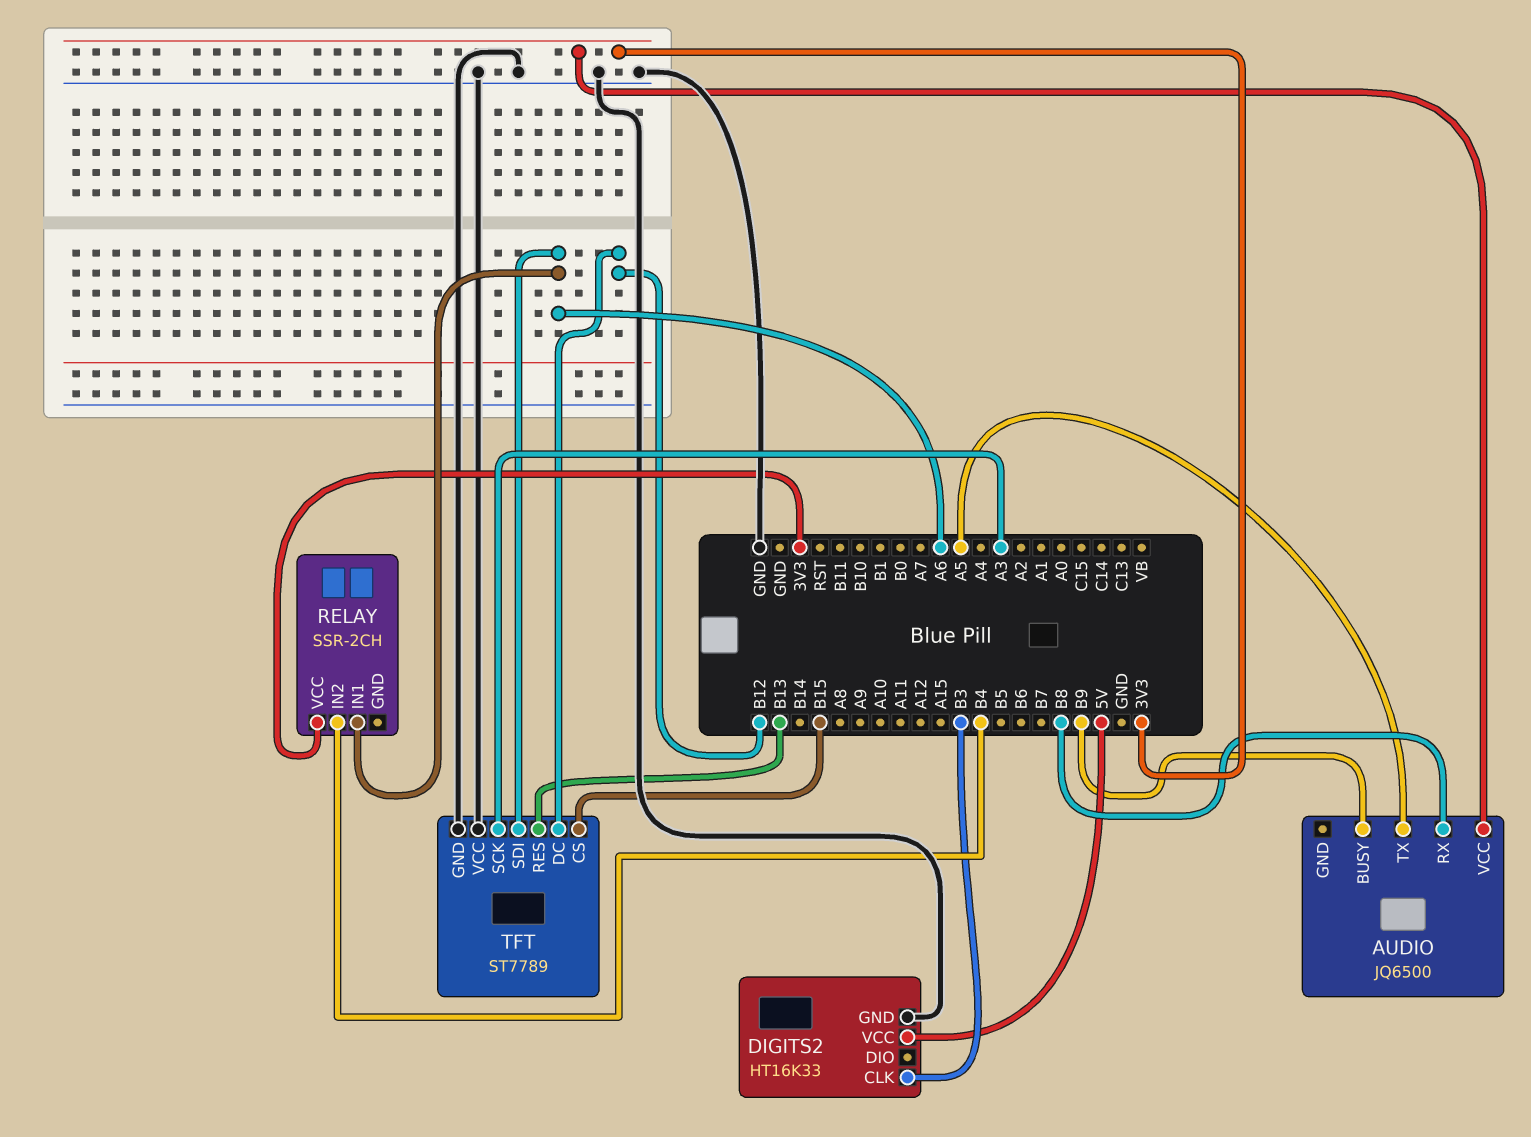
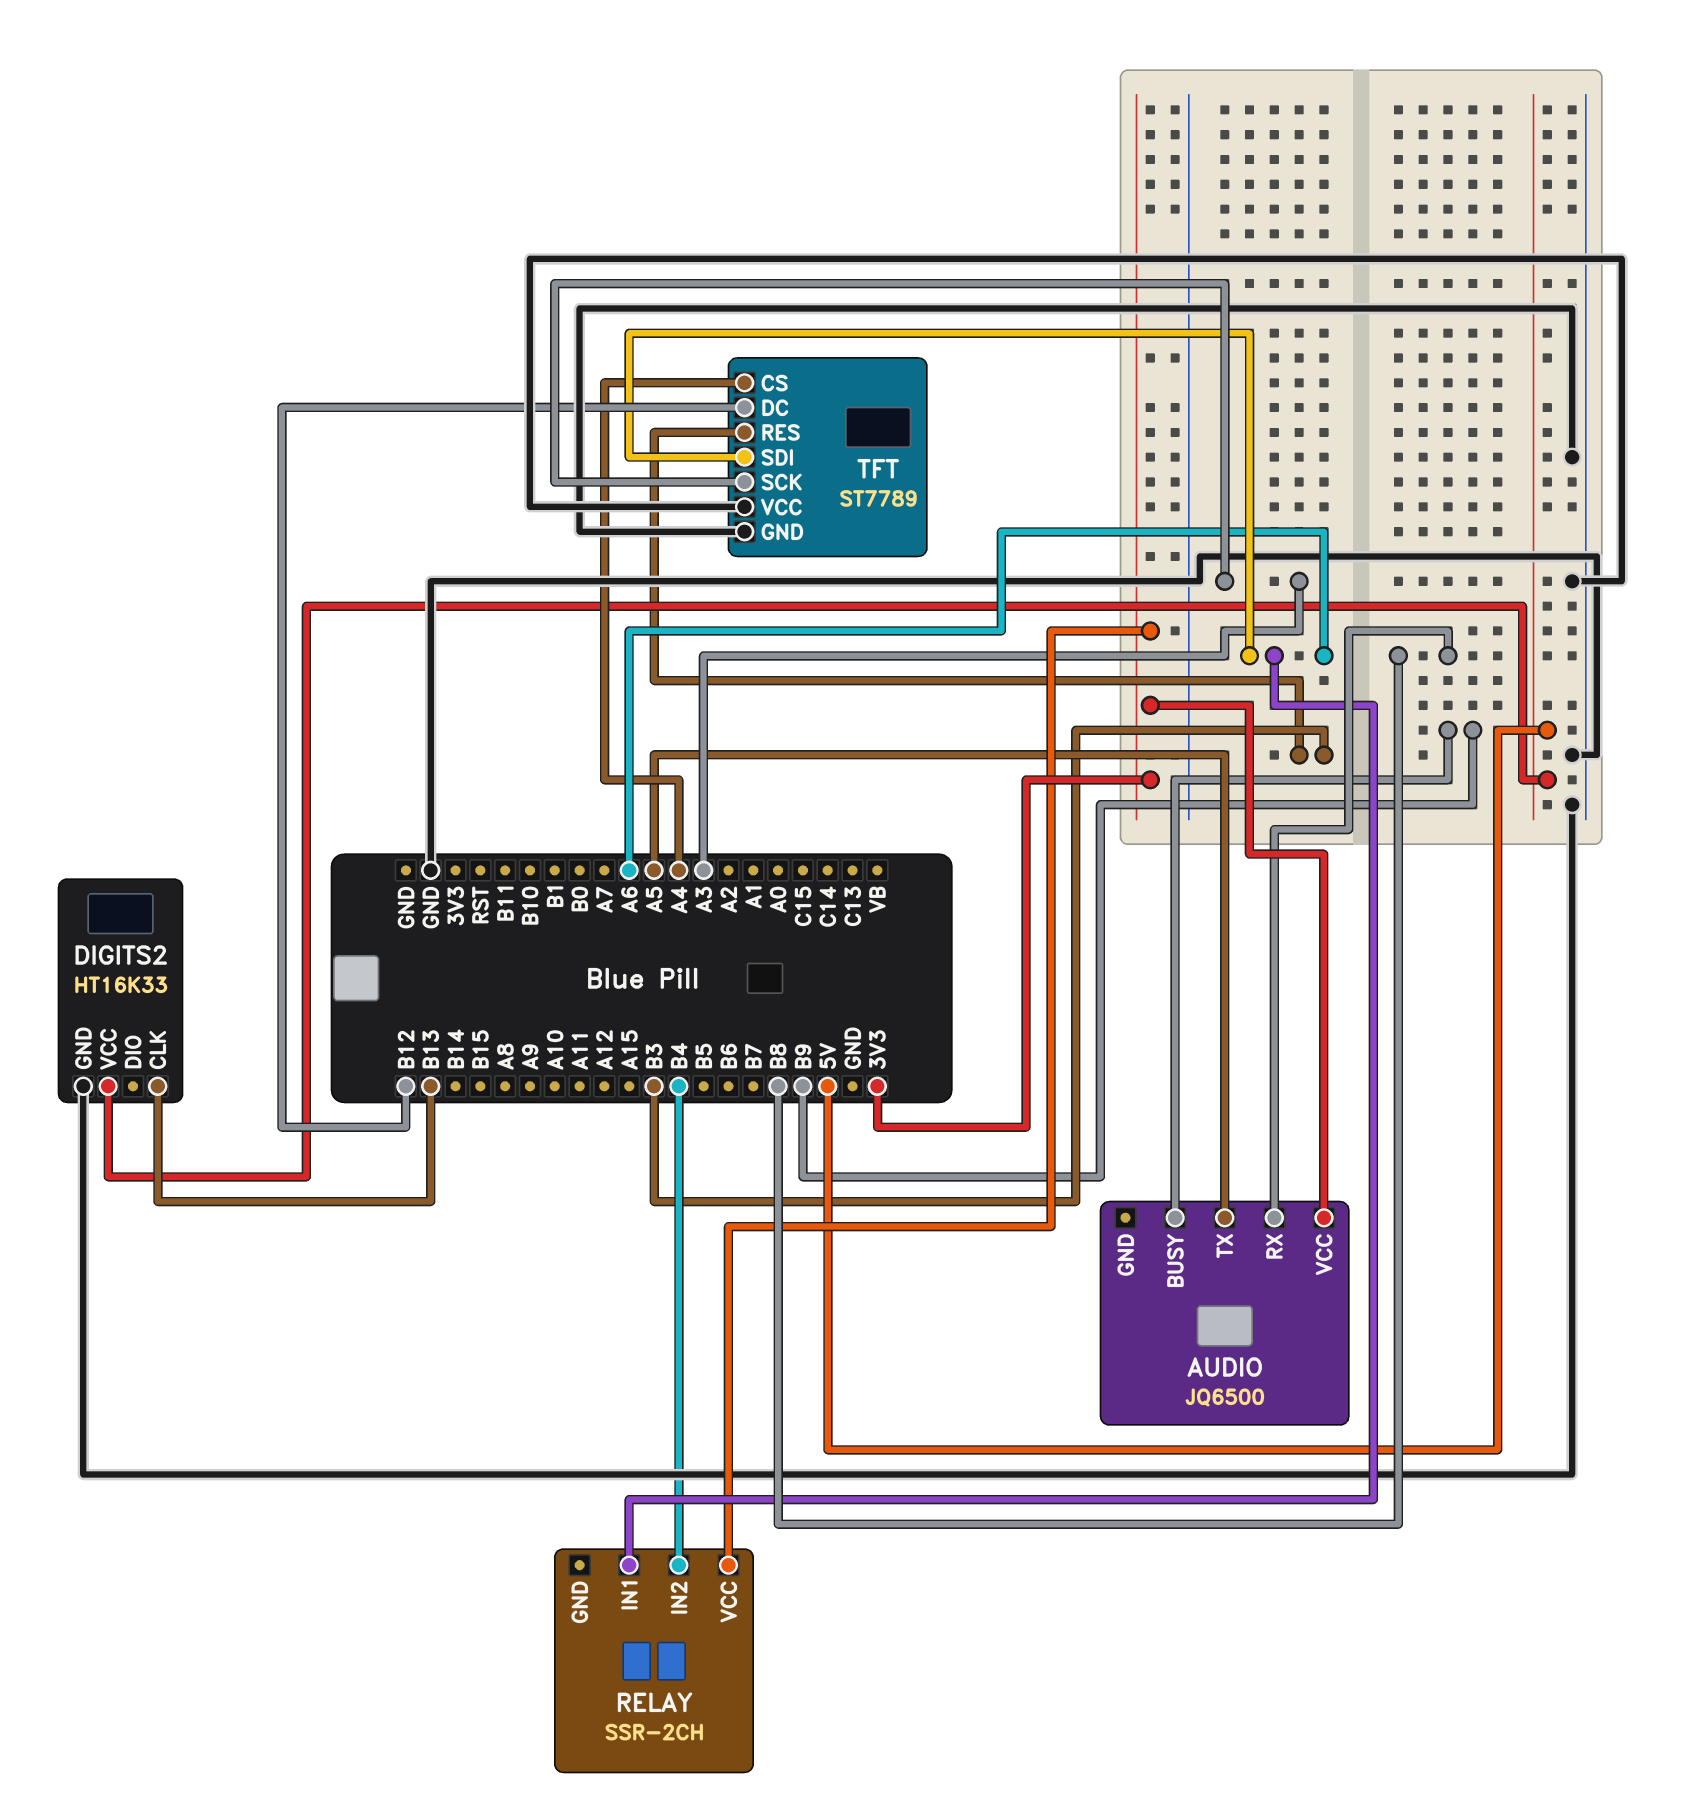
DIGITS2 pin CLK: B3 -> B13
TFT pin CS: B15 -> A4
TFT pin RES: B13 -> B3

